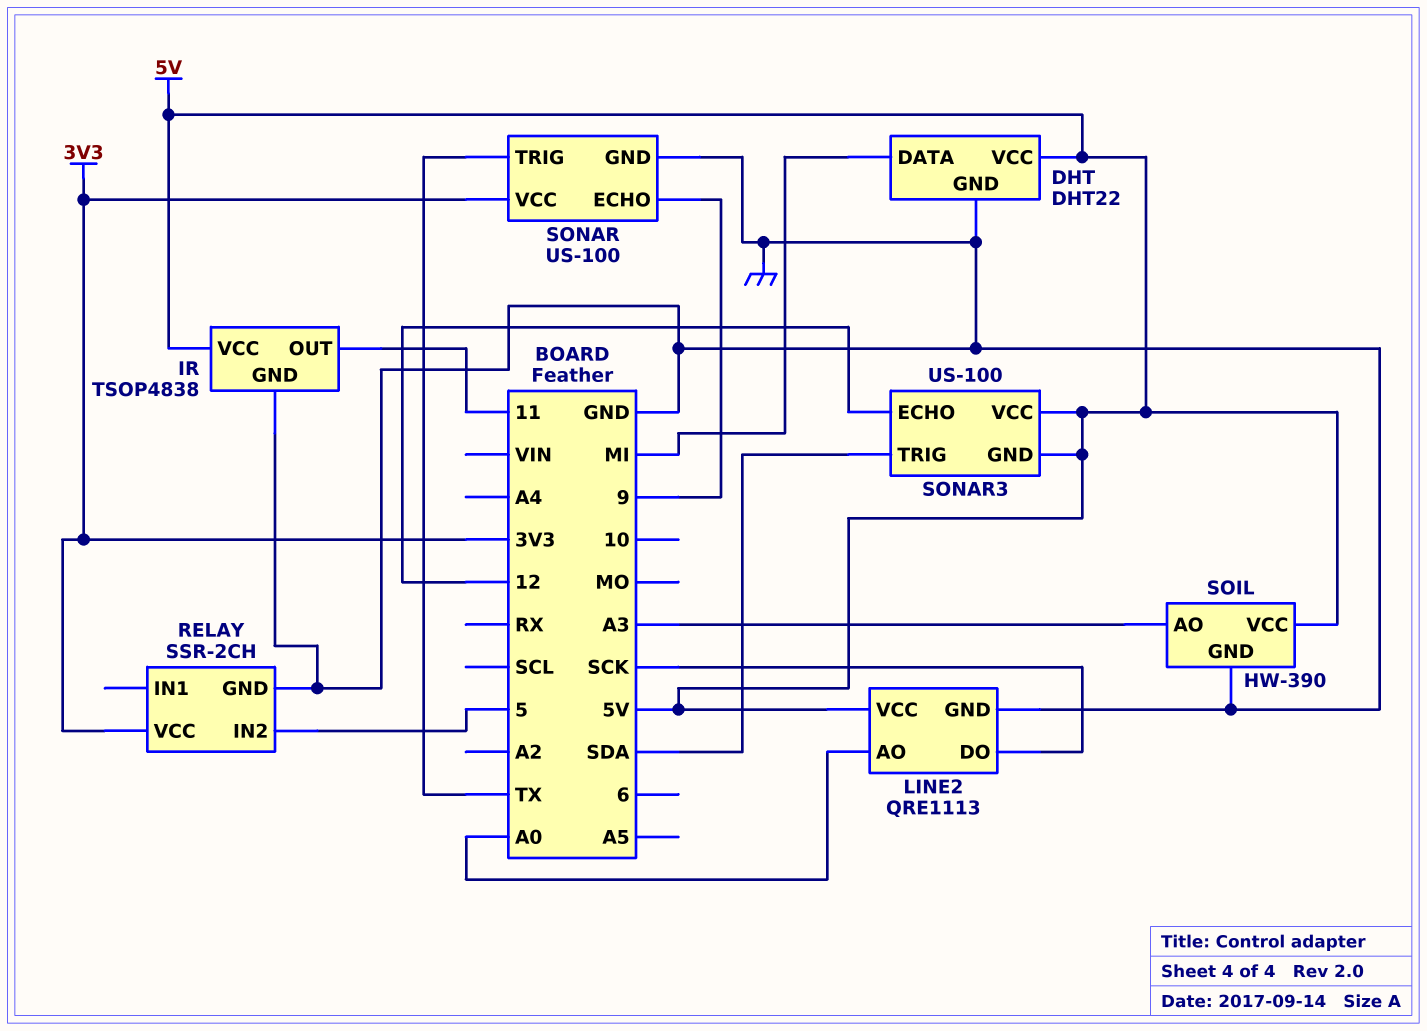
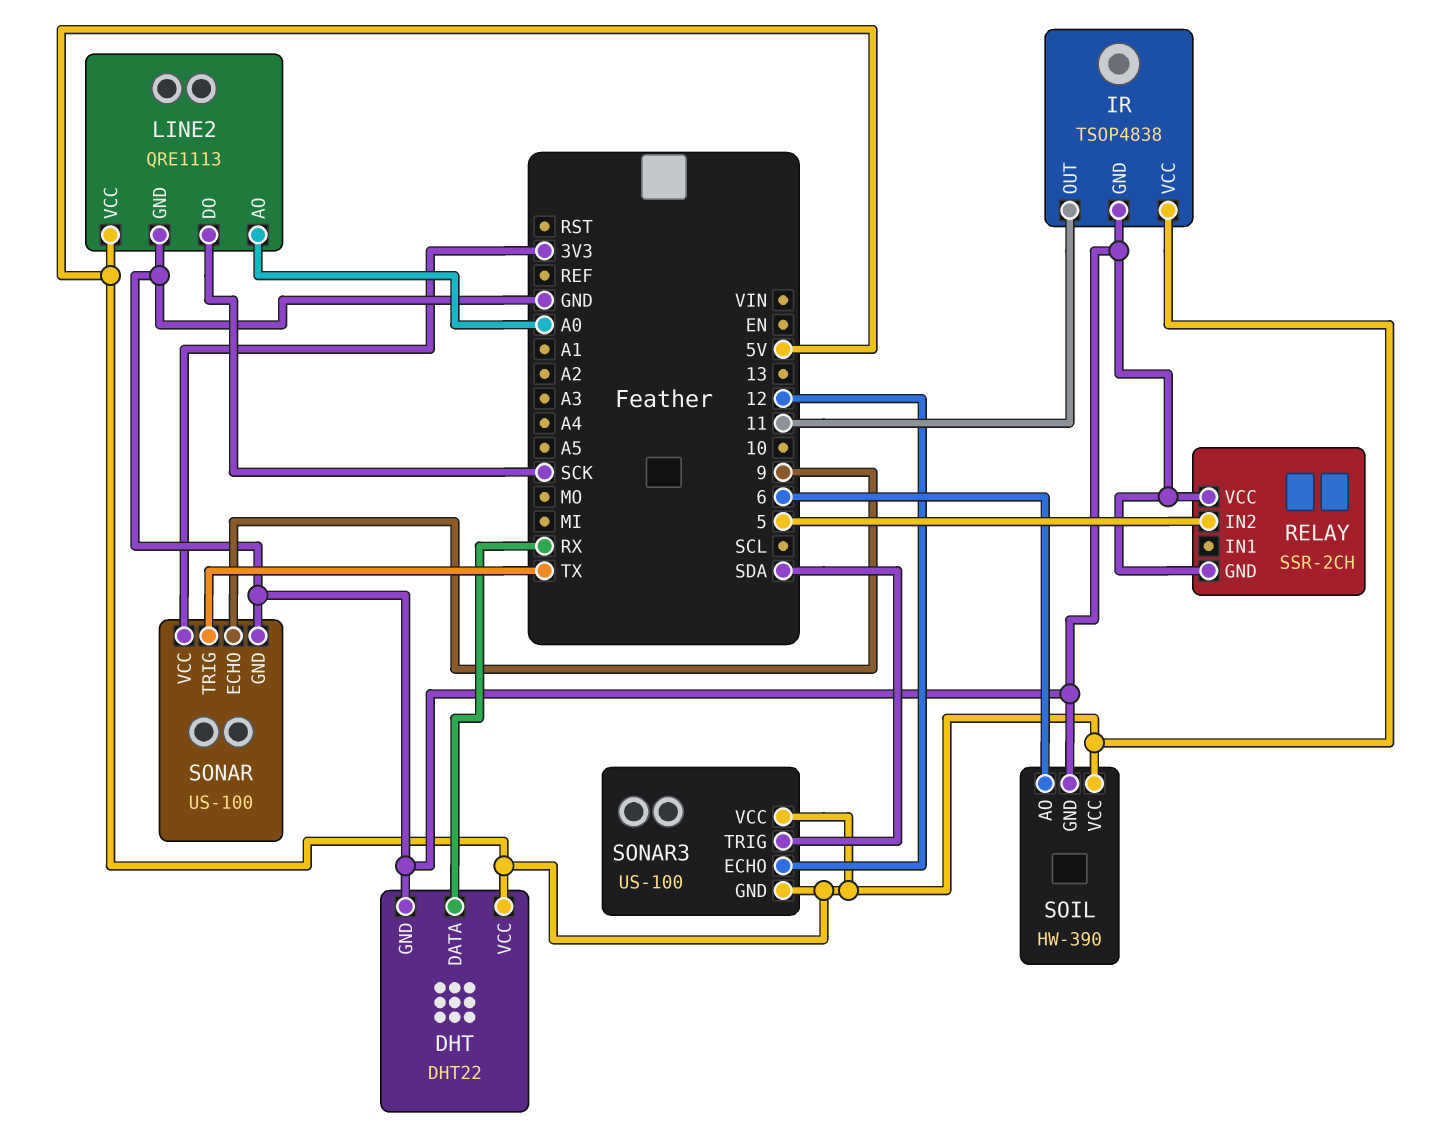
DHT pin DATA: MI -> RX
RELAY pin VCC: 3V3 -> GND
SOIL pin AO: A3 -> 6

